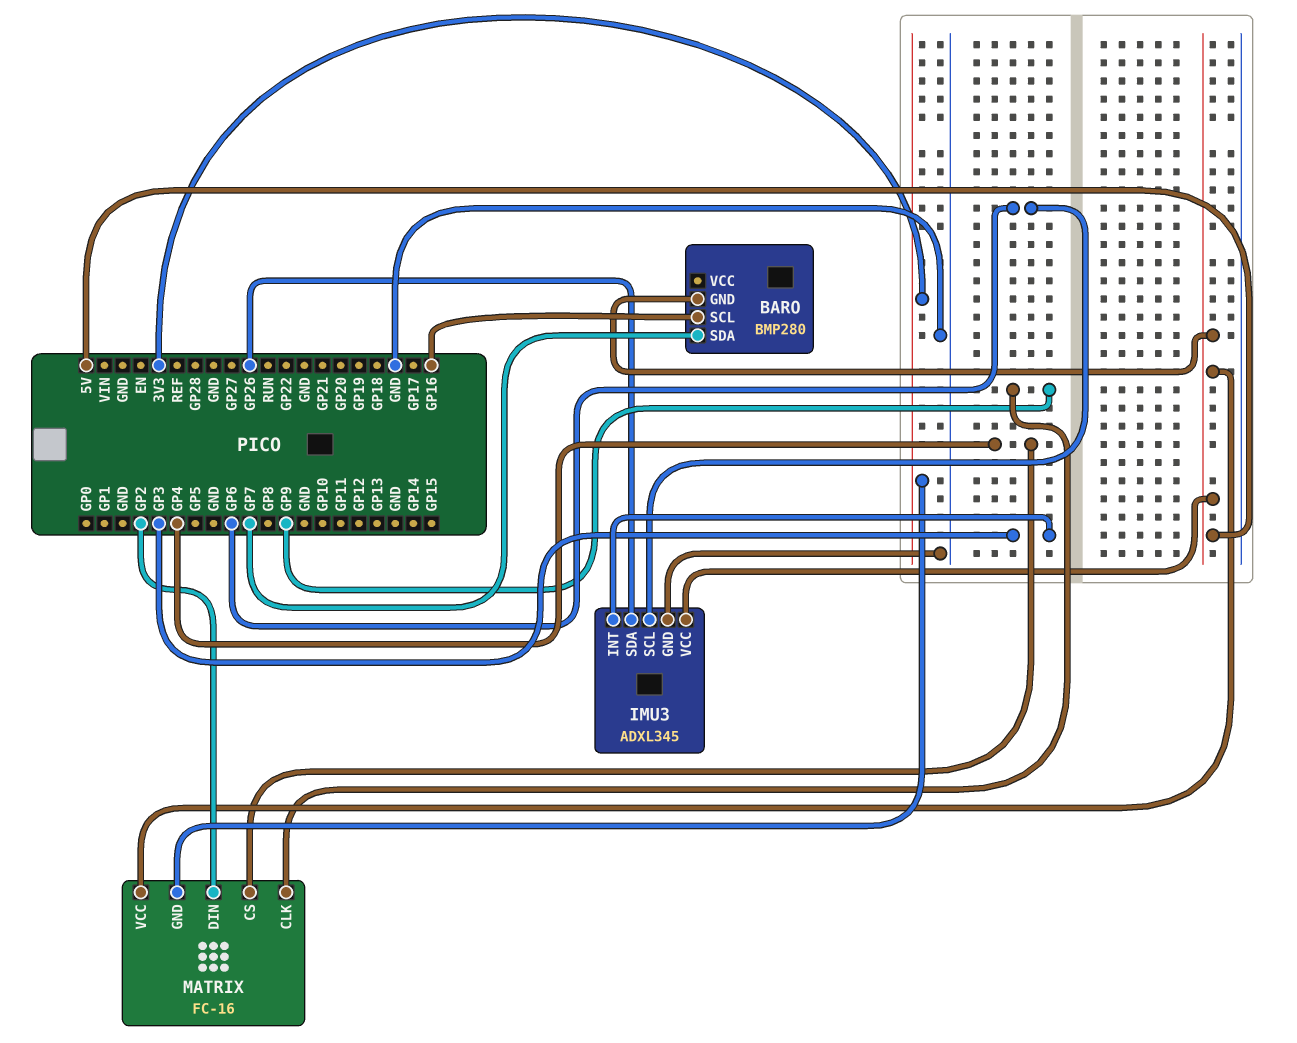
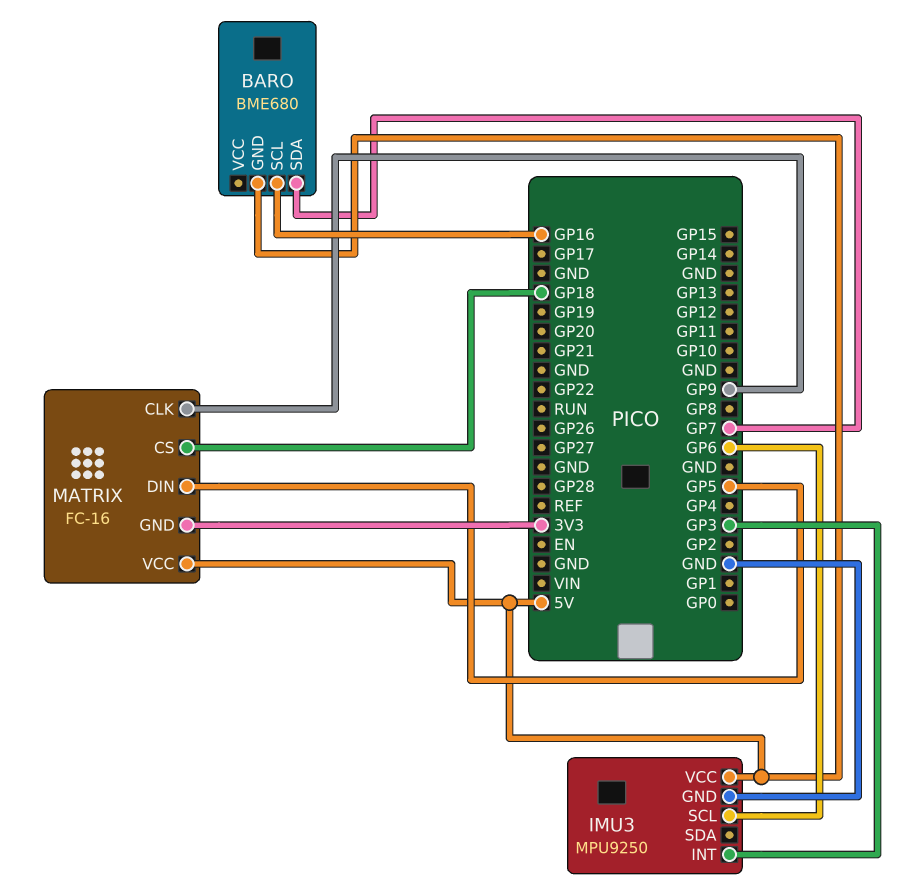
BARO: BMP280 -> BME680
IMU3: ADXL345 -> MPU9250
IMU3 pin SDA: GP26 -> none
MATRIX pin CS: GP4 -> GP18
MATRIX pin DIN: GP2 -> GP5

